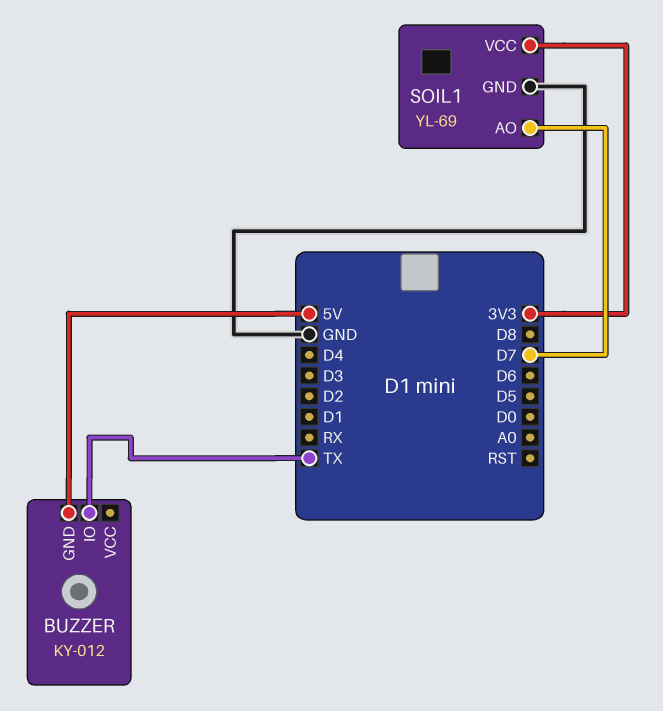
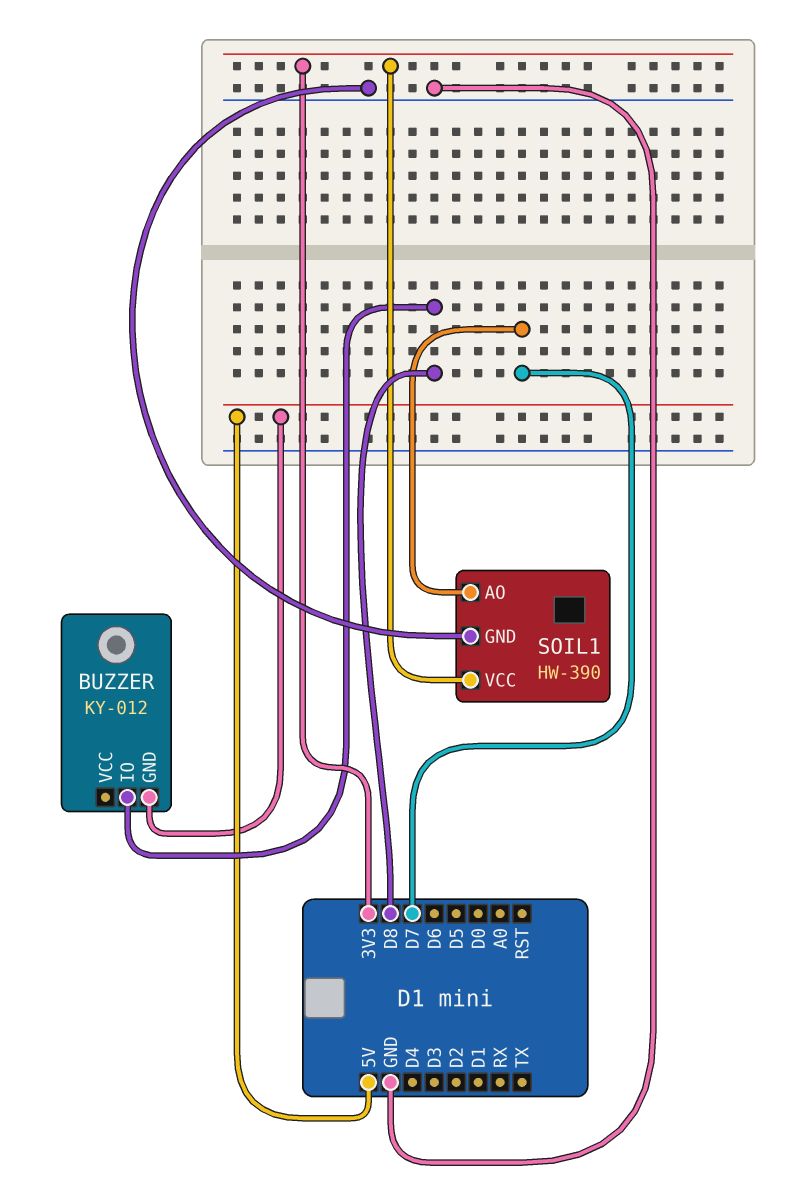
BUZZER pin IO: TX -> D8
SOIL1: YL-69 -> HW-390

